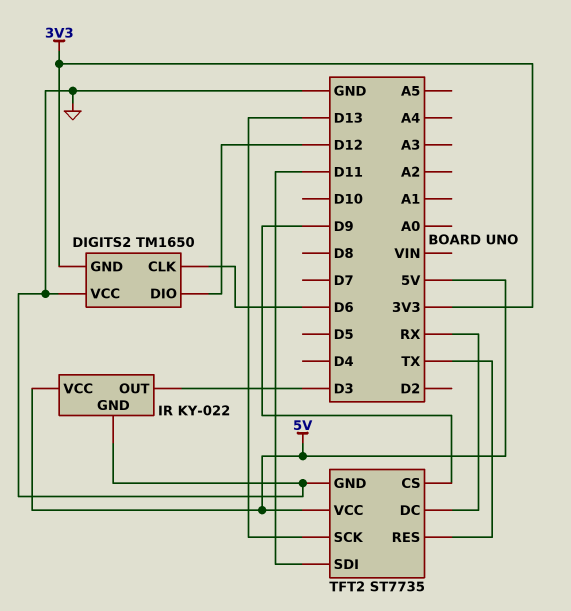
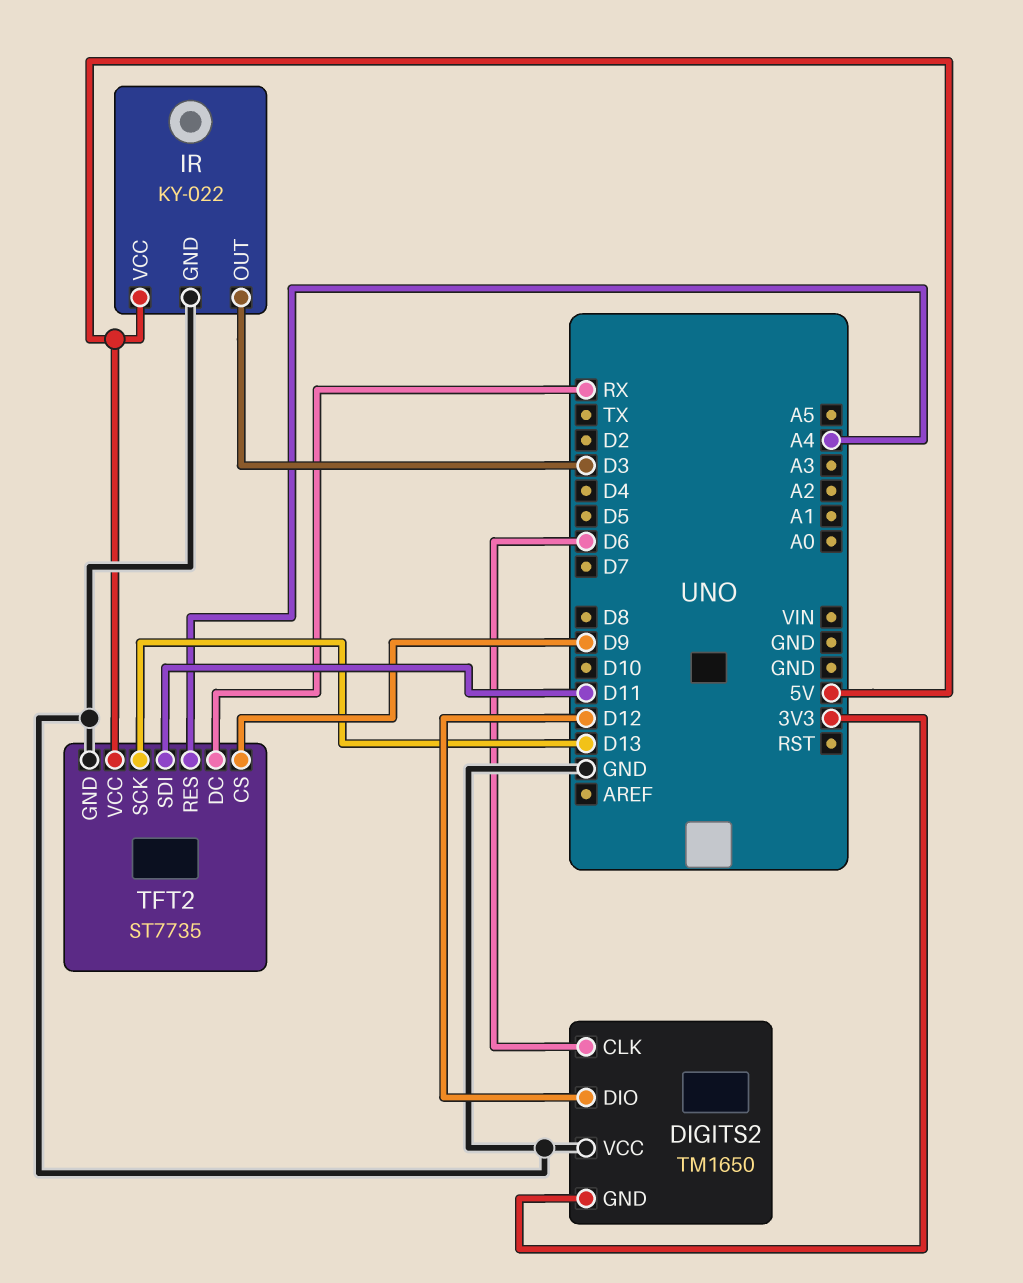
TFT2 pin RES: TX -> A4

